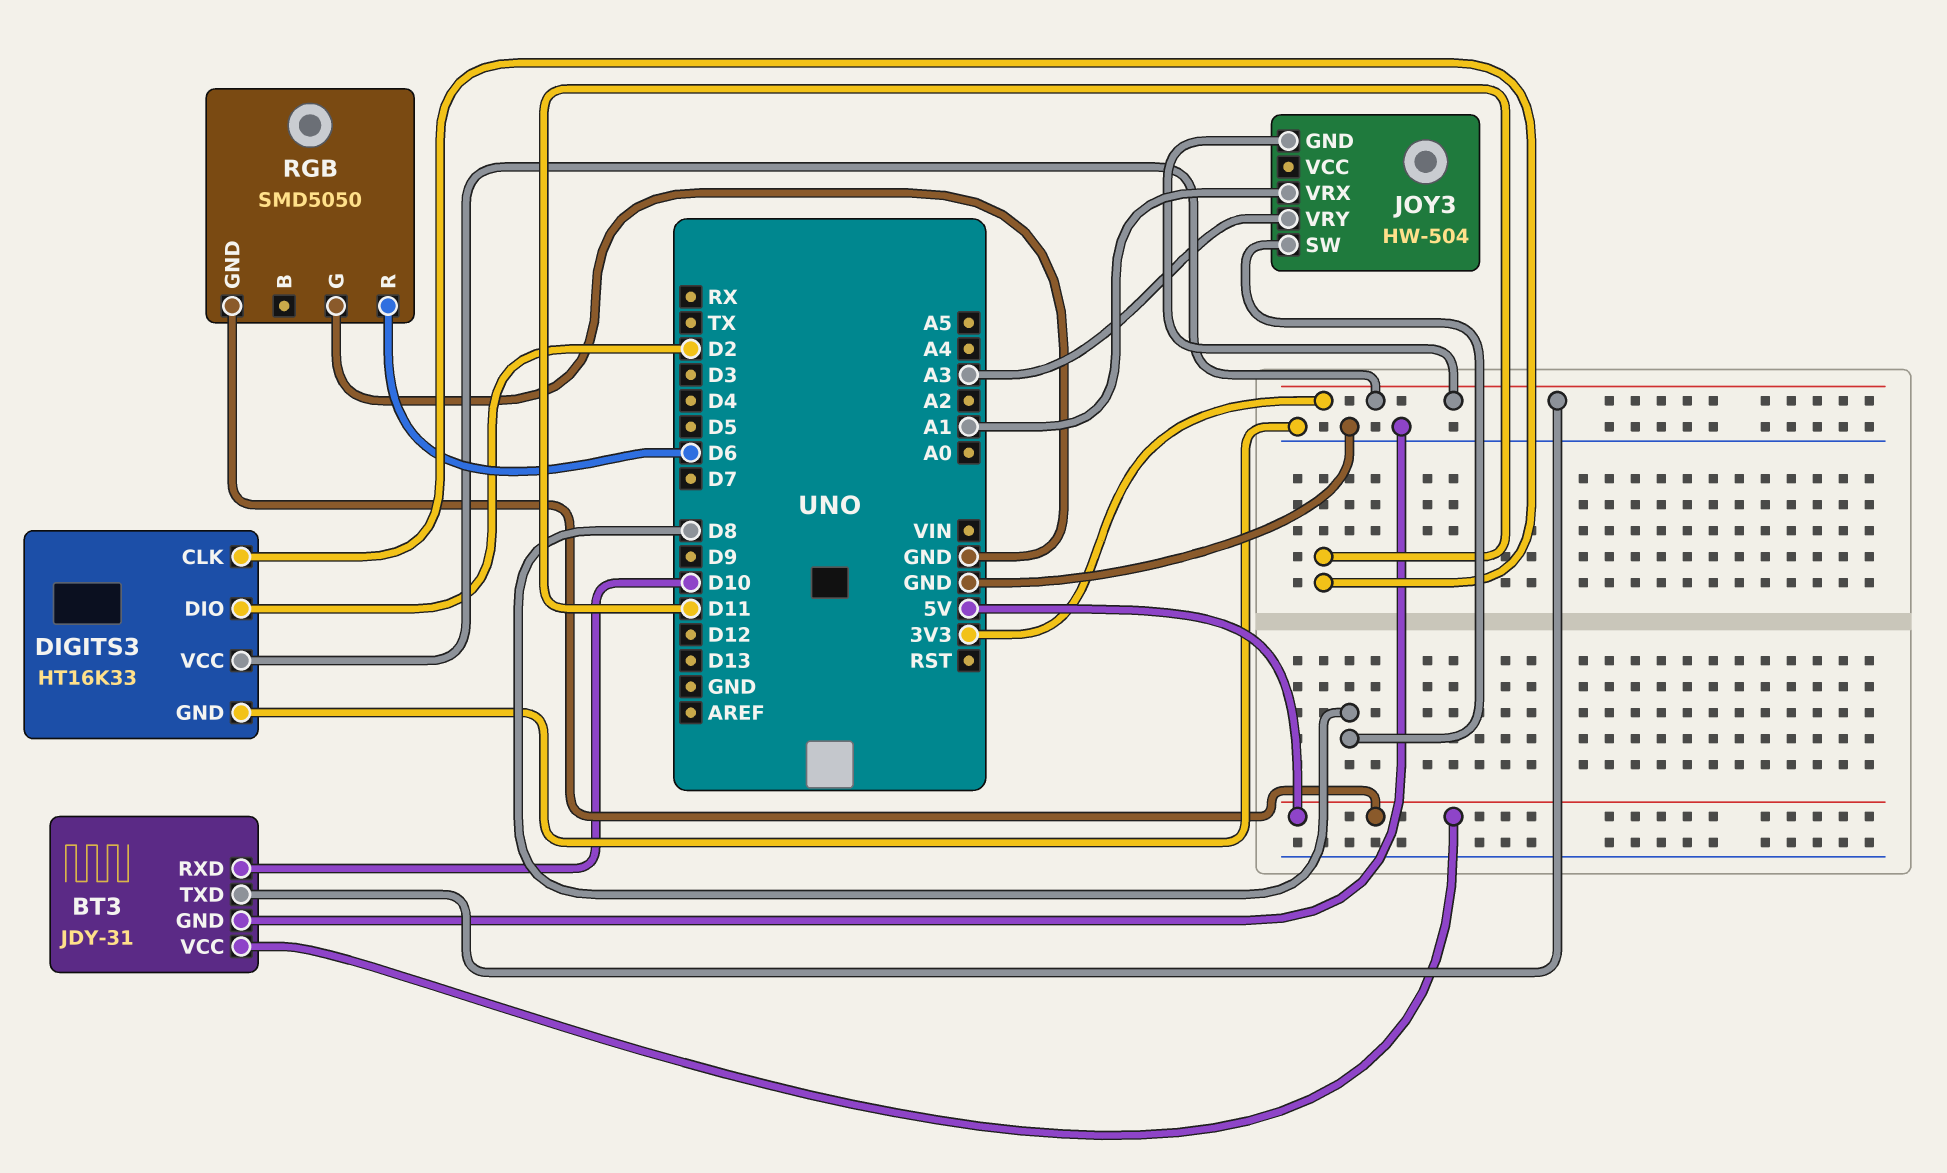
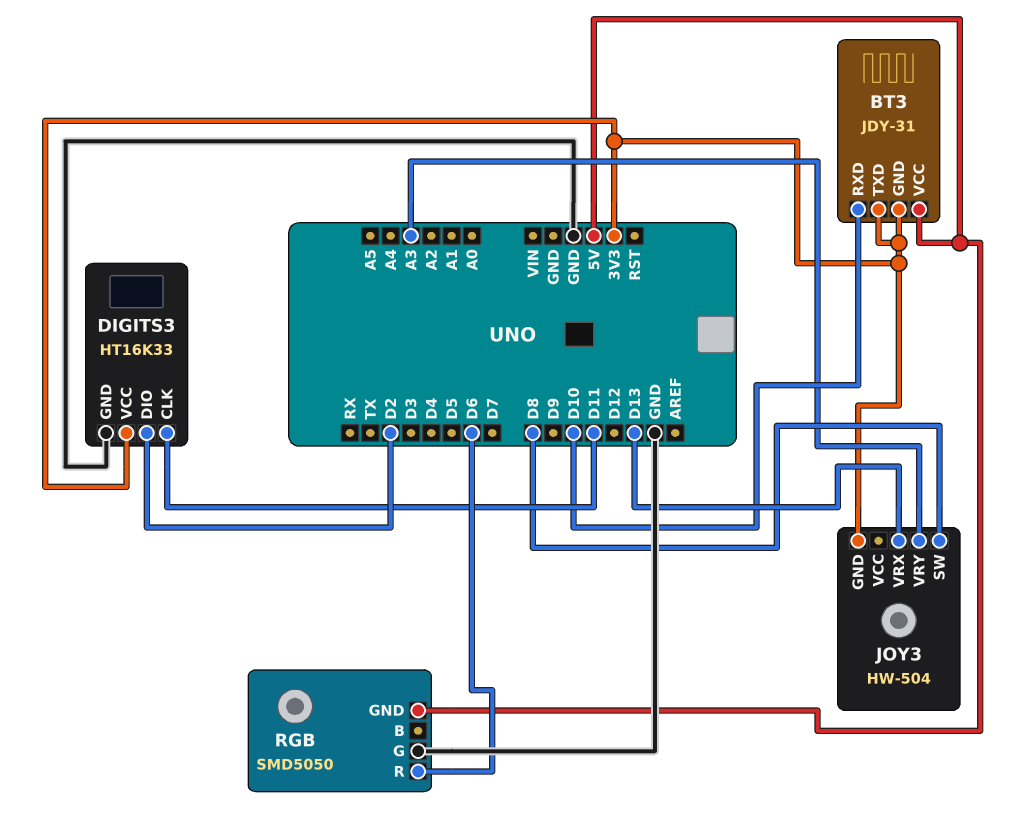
BT3 pin GND: GND -> 3V3
JOY3 pin VRX: A1 -> D13

